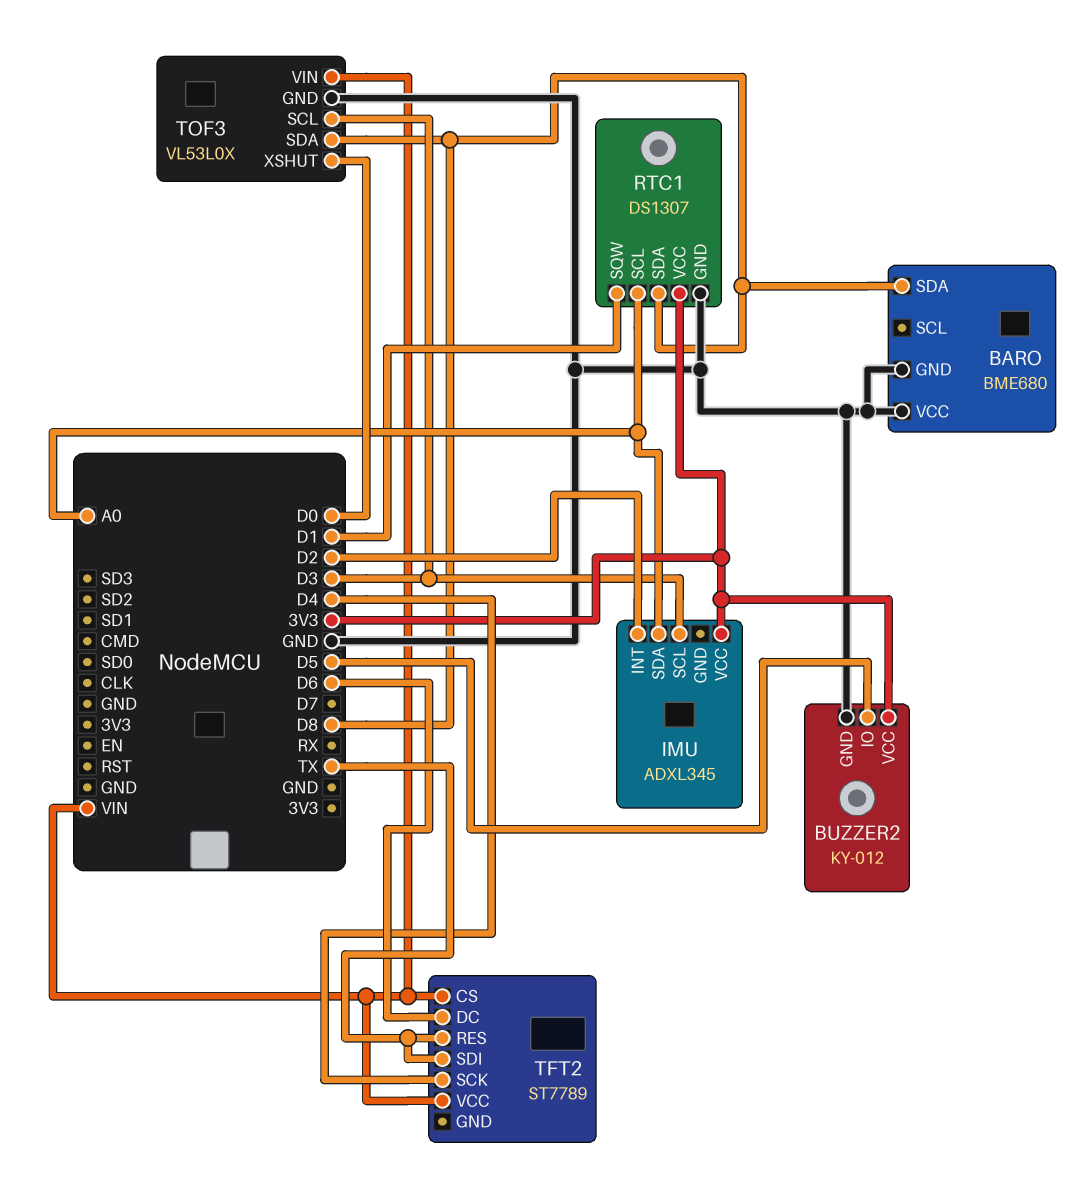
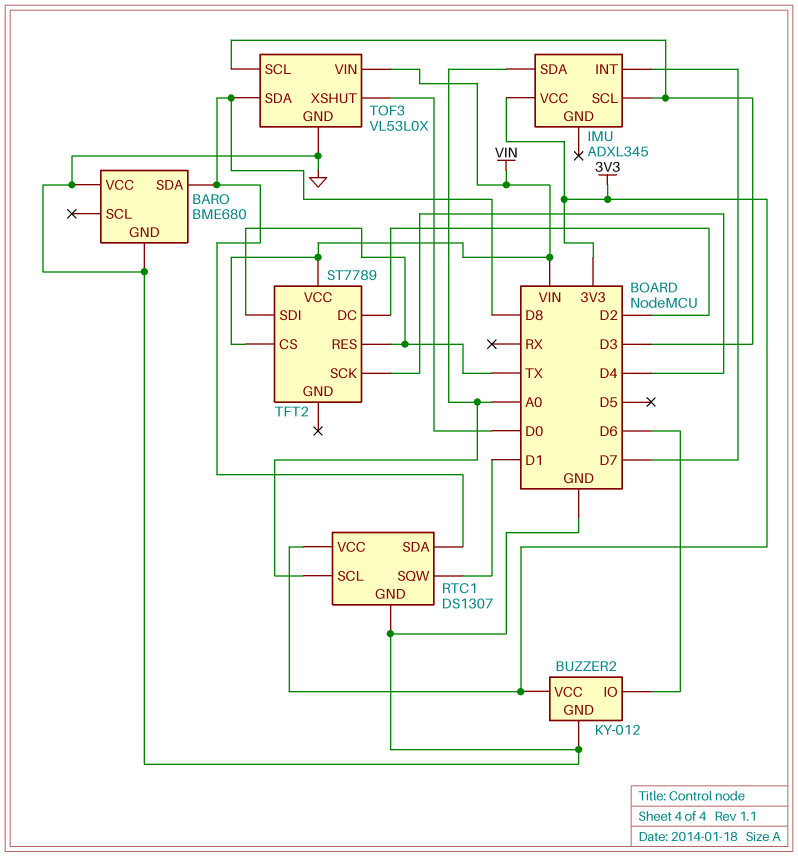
BUZZER2 pin IO: D5 -> D6
IMU pin INT: D2 -> D7
TFT2 pin DC: D6 -> D2

